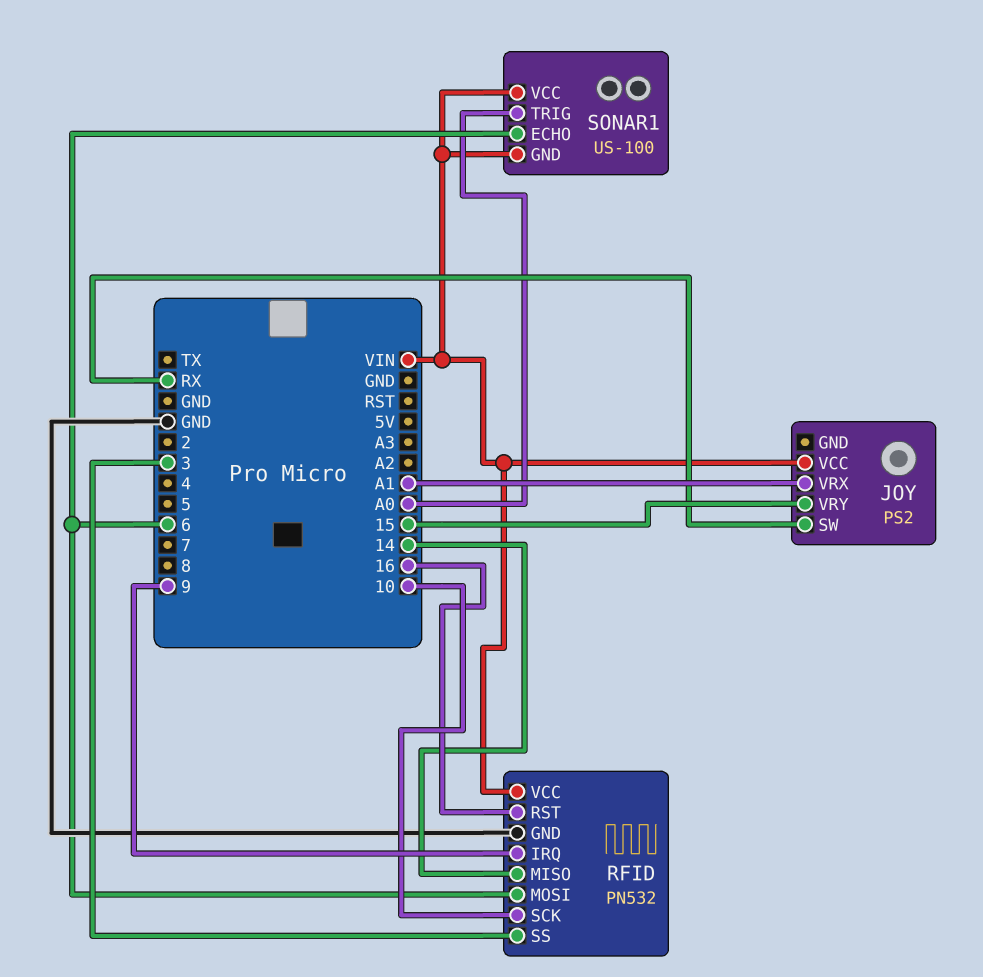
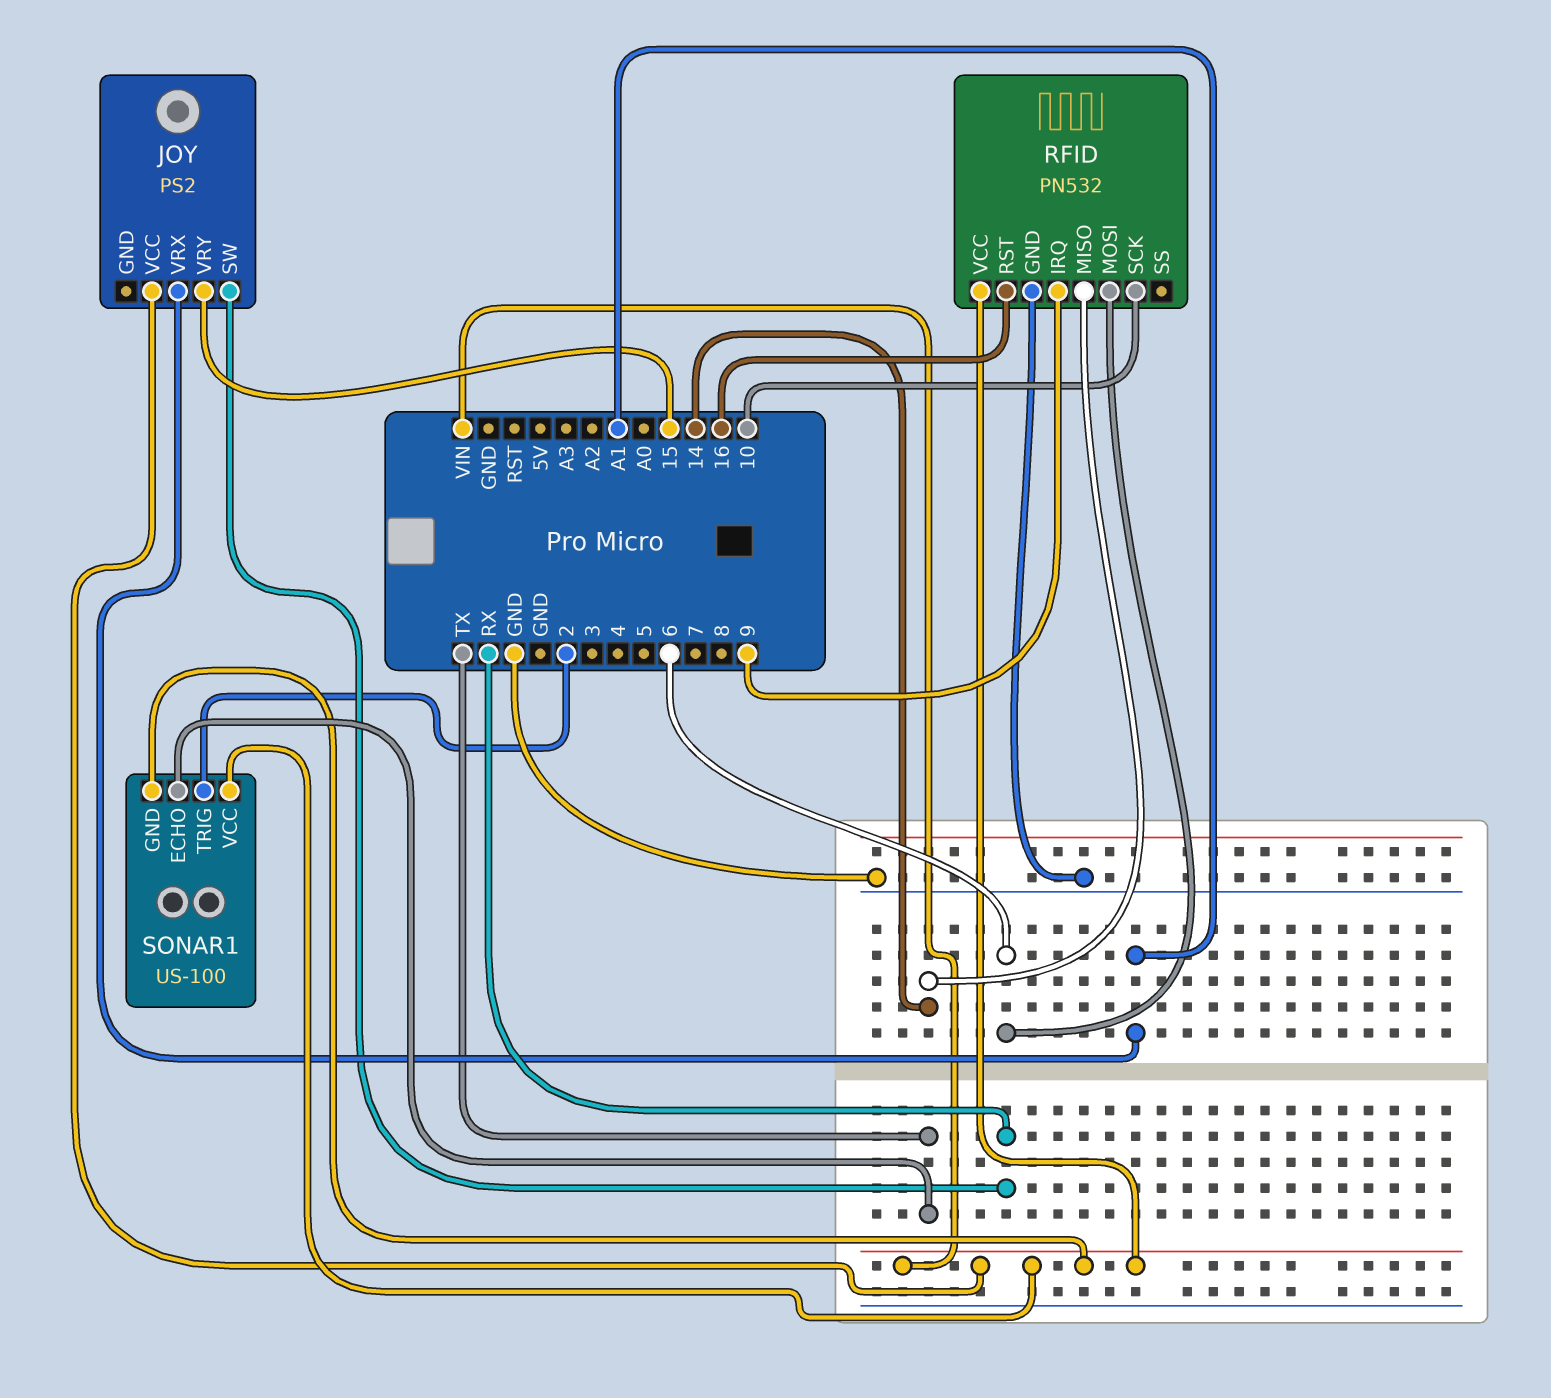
RFID pin SS: 3 -> none
SONAR1 pin ECHO: 6 -> TX
SONAR1 pin TRIG: A0 -> 2

